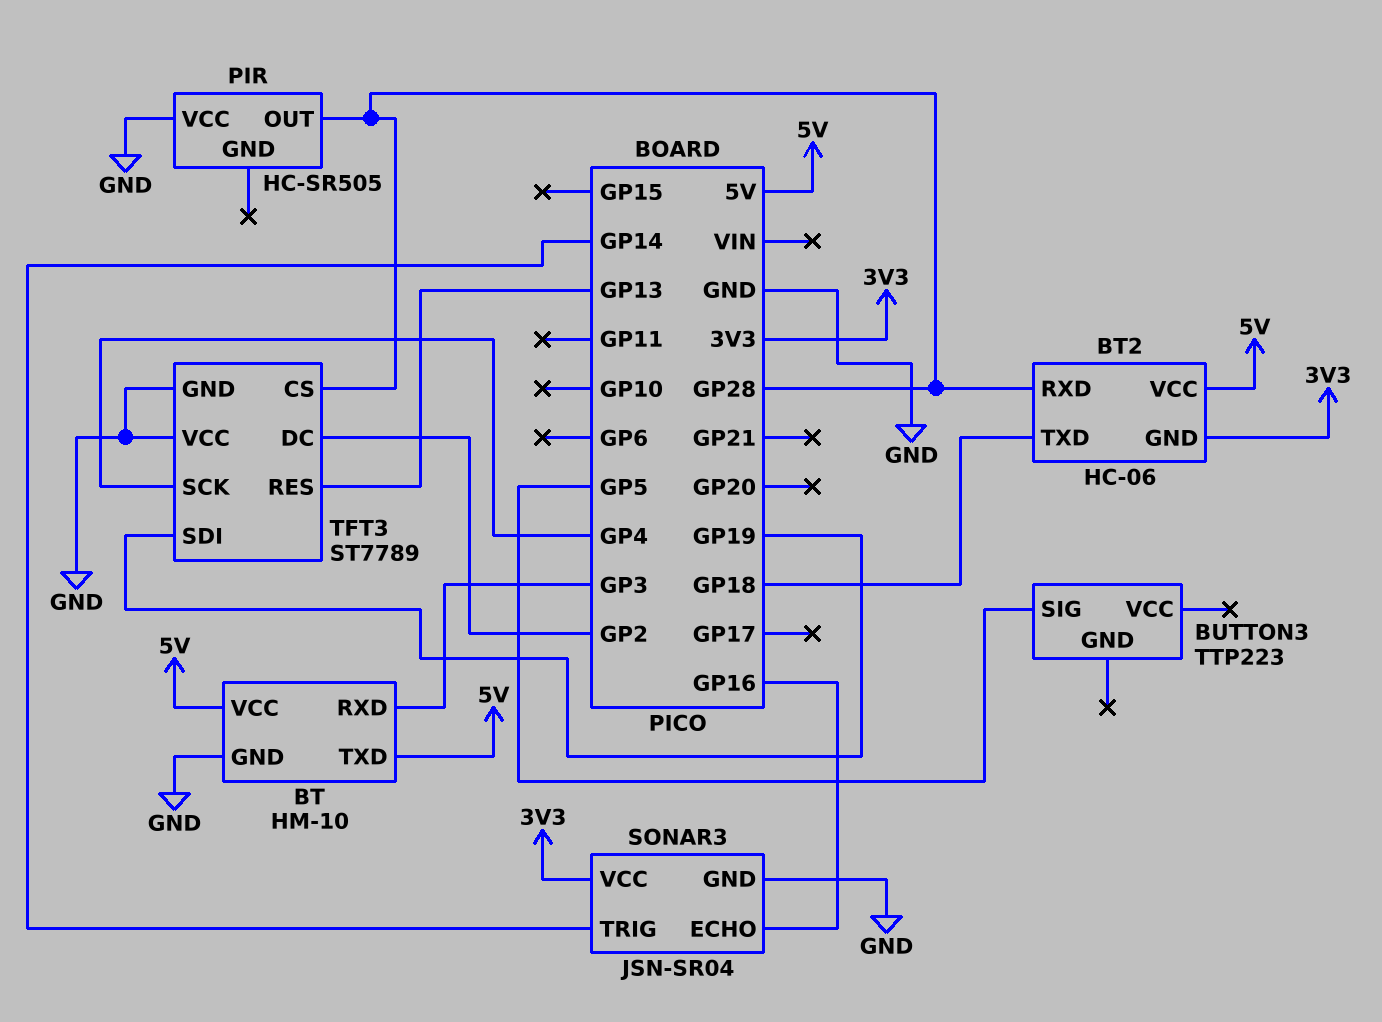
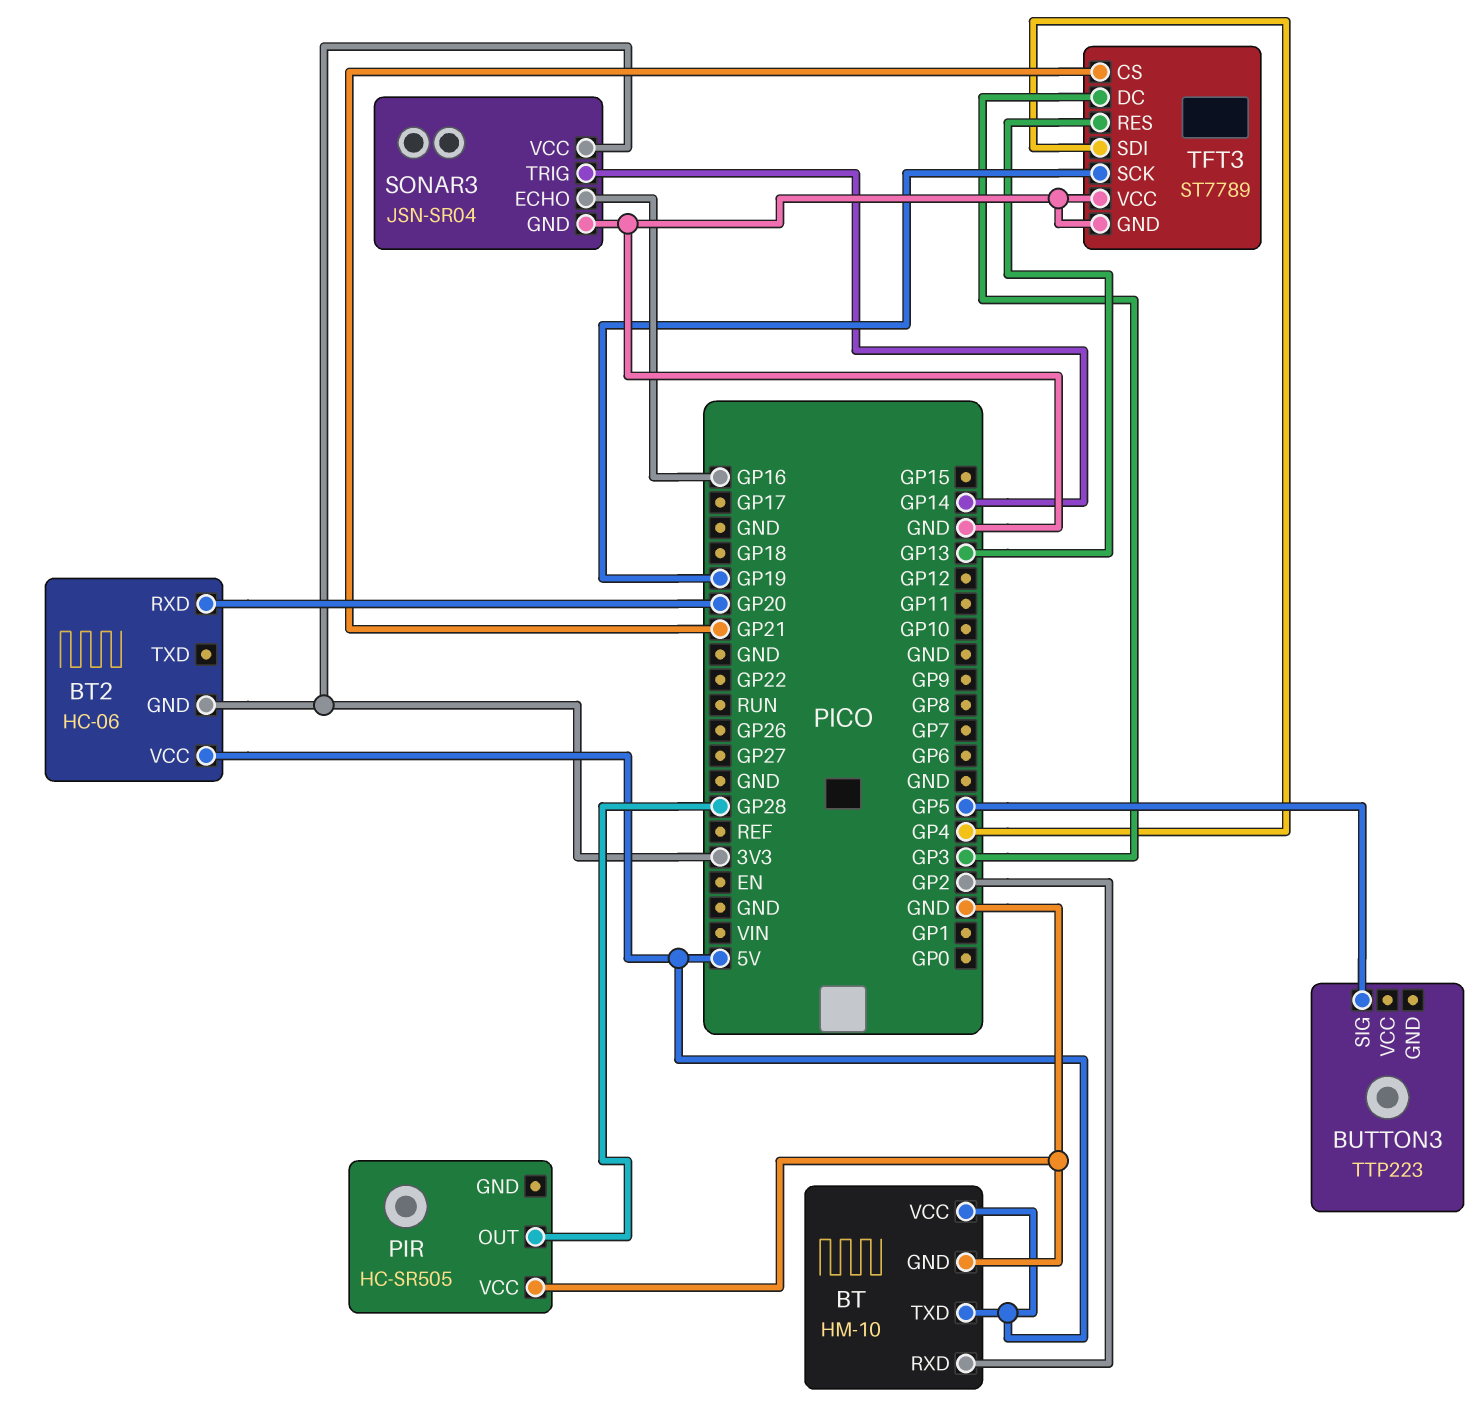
BT pin RXD: GP3 -> GP2
BT2 pin RXD: GP28 -> GP20
BT2 pin TXD: GP18 -> none
TFT3 pin CS: GP28 -> GP21
TFT3 pin DC: GP2 -> GP3
TFT3 pin SCK: GP4 -> GP19
TFT3 pin SDI: GP19 -> GP4

